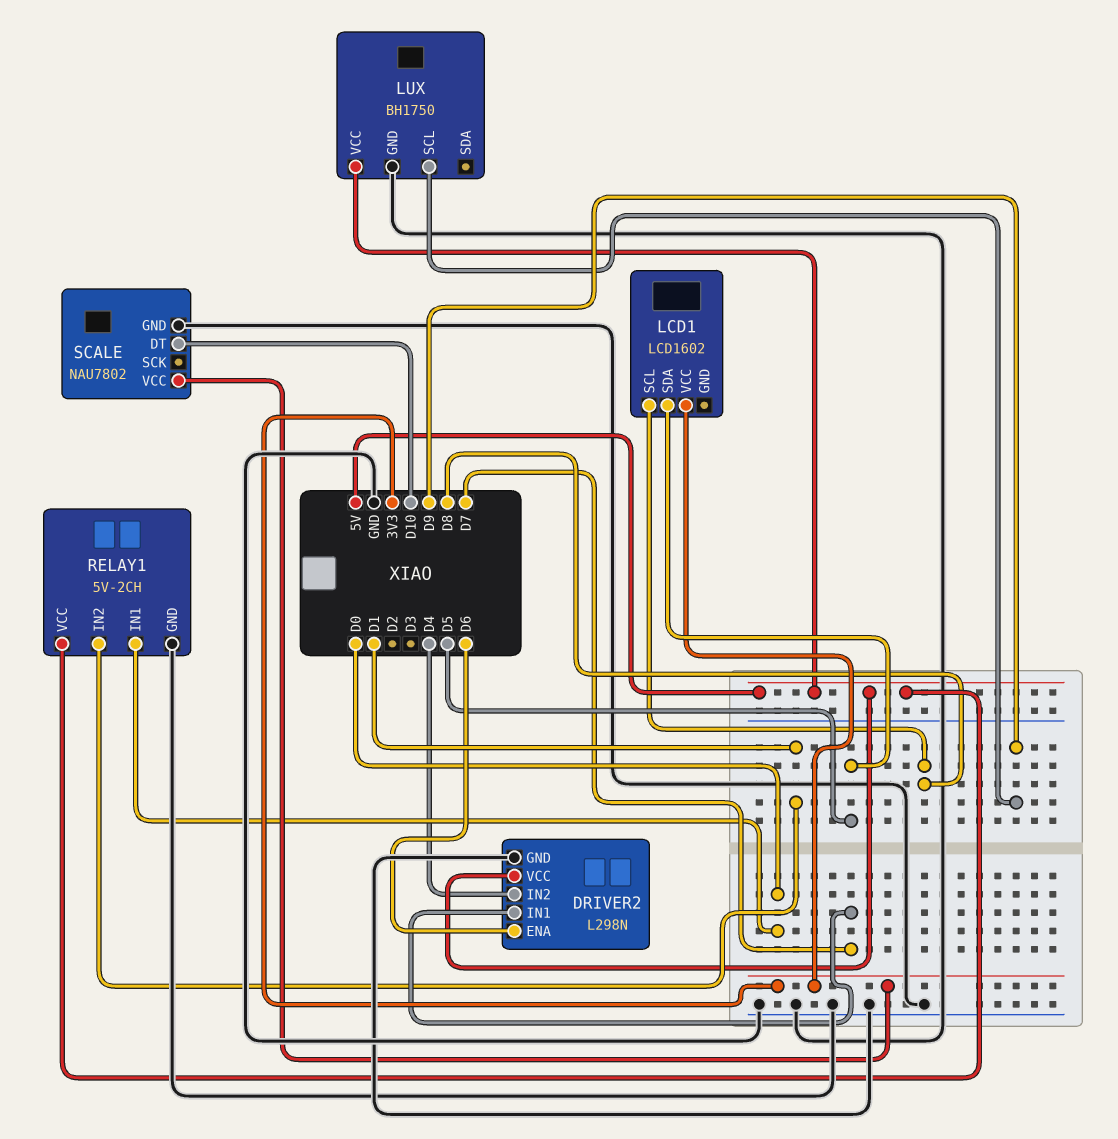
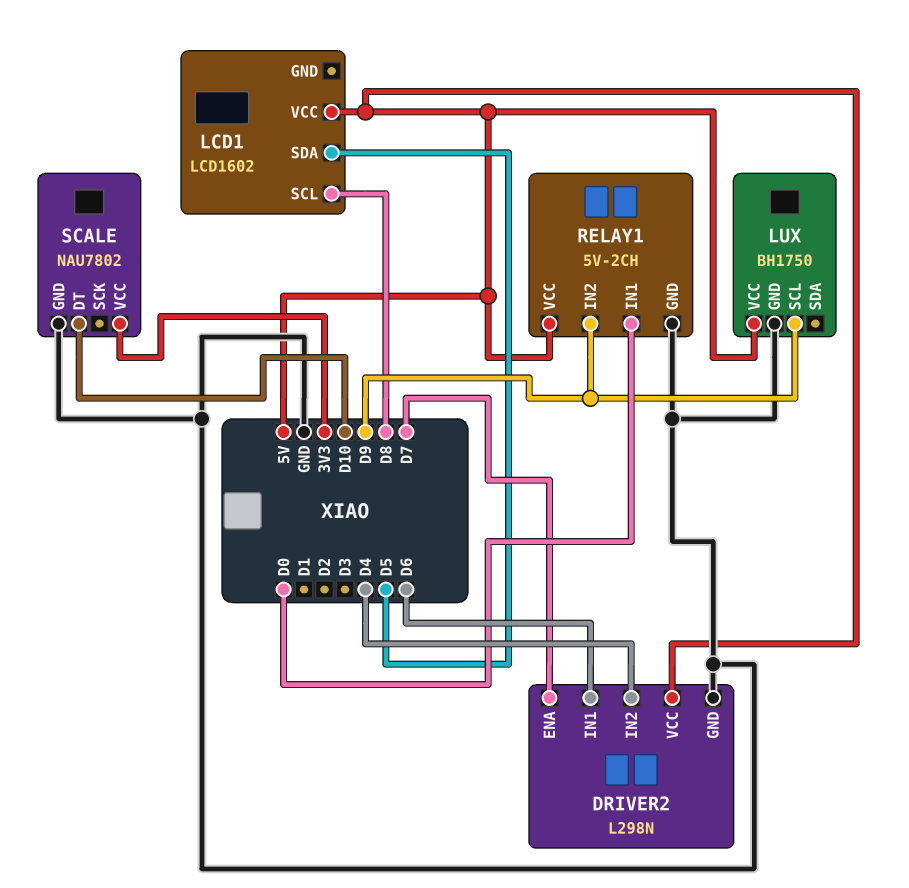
DRIVER2 pin ENA: D6 -> D7
DRIVER2 pin IN1: D7 -> D6
LCD1 pin VCC: 3V3 -> 5V
RELAY1 pin IN2: D1 -> D9

